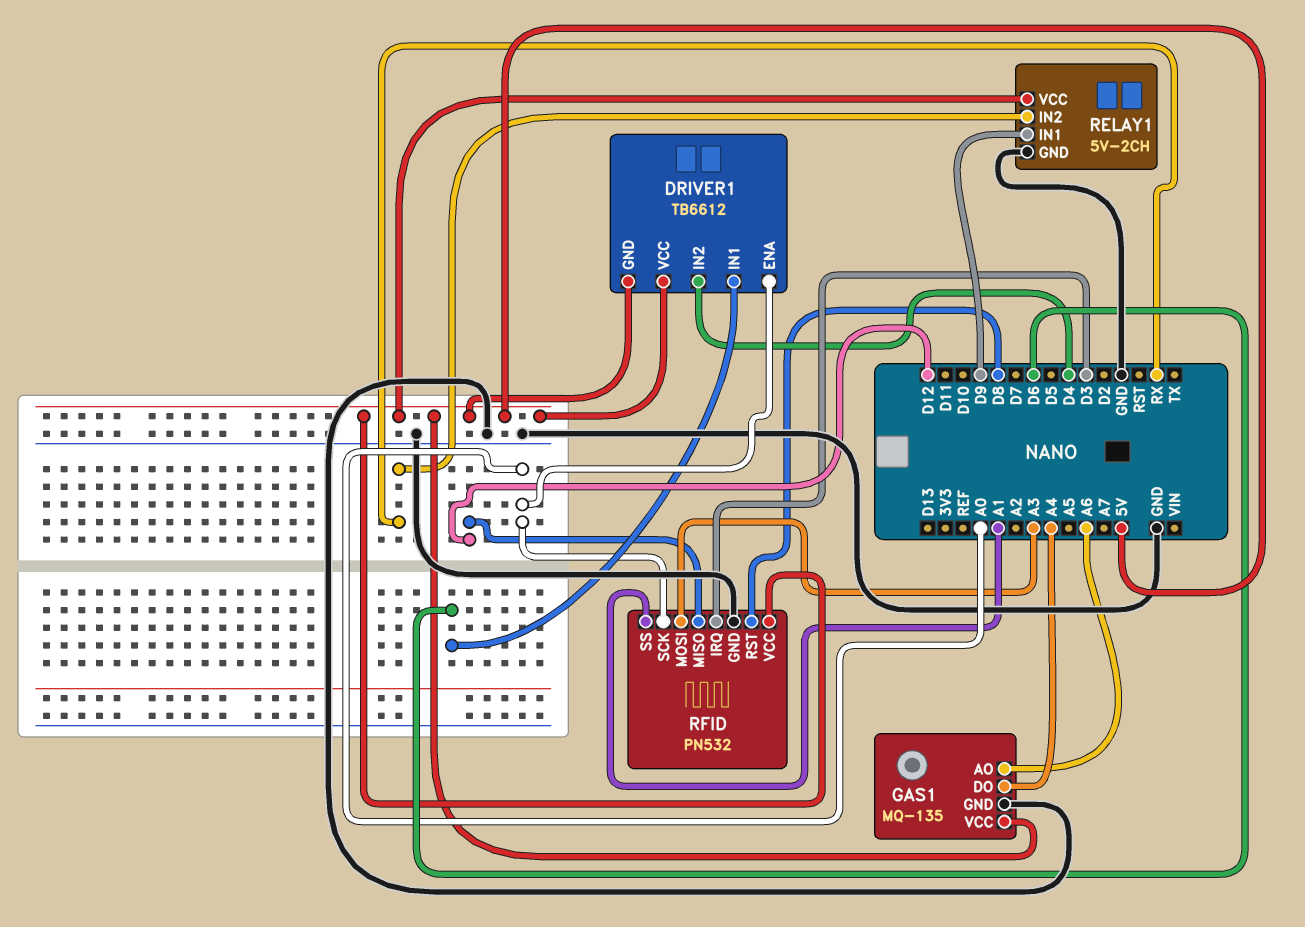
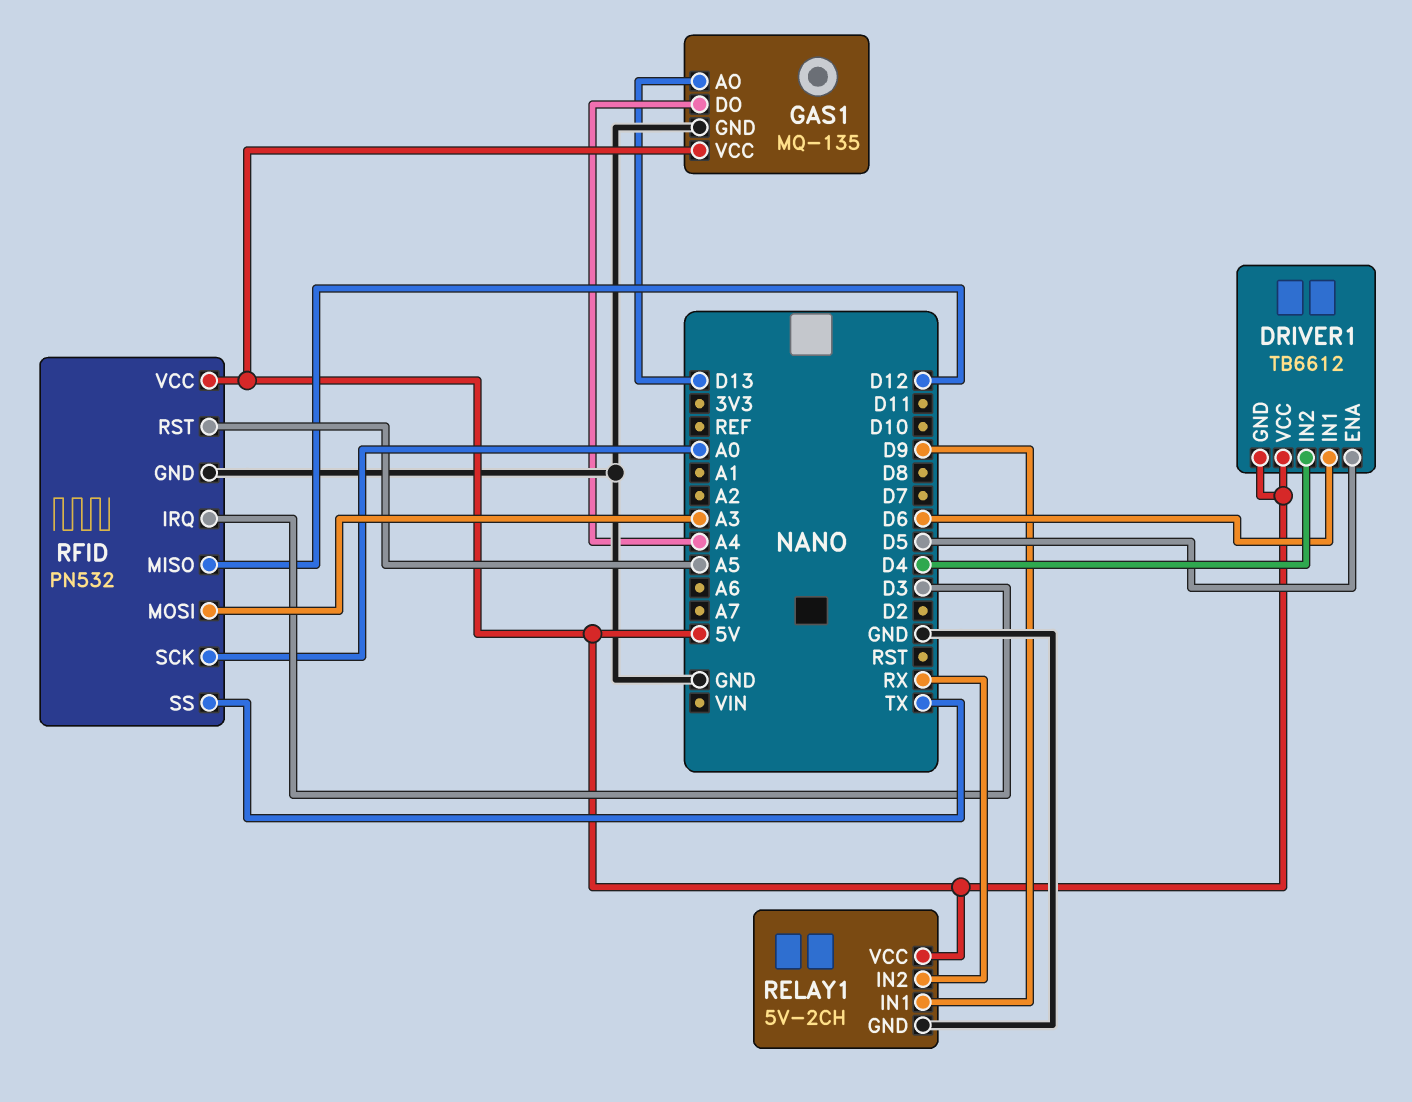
DRIVER1 pin ENA: A0 -> D5
GAS1 pin AO: A6 -> D13
RFID pin RST: D8 -> A5
RFID pin SS: A1 -> TX

